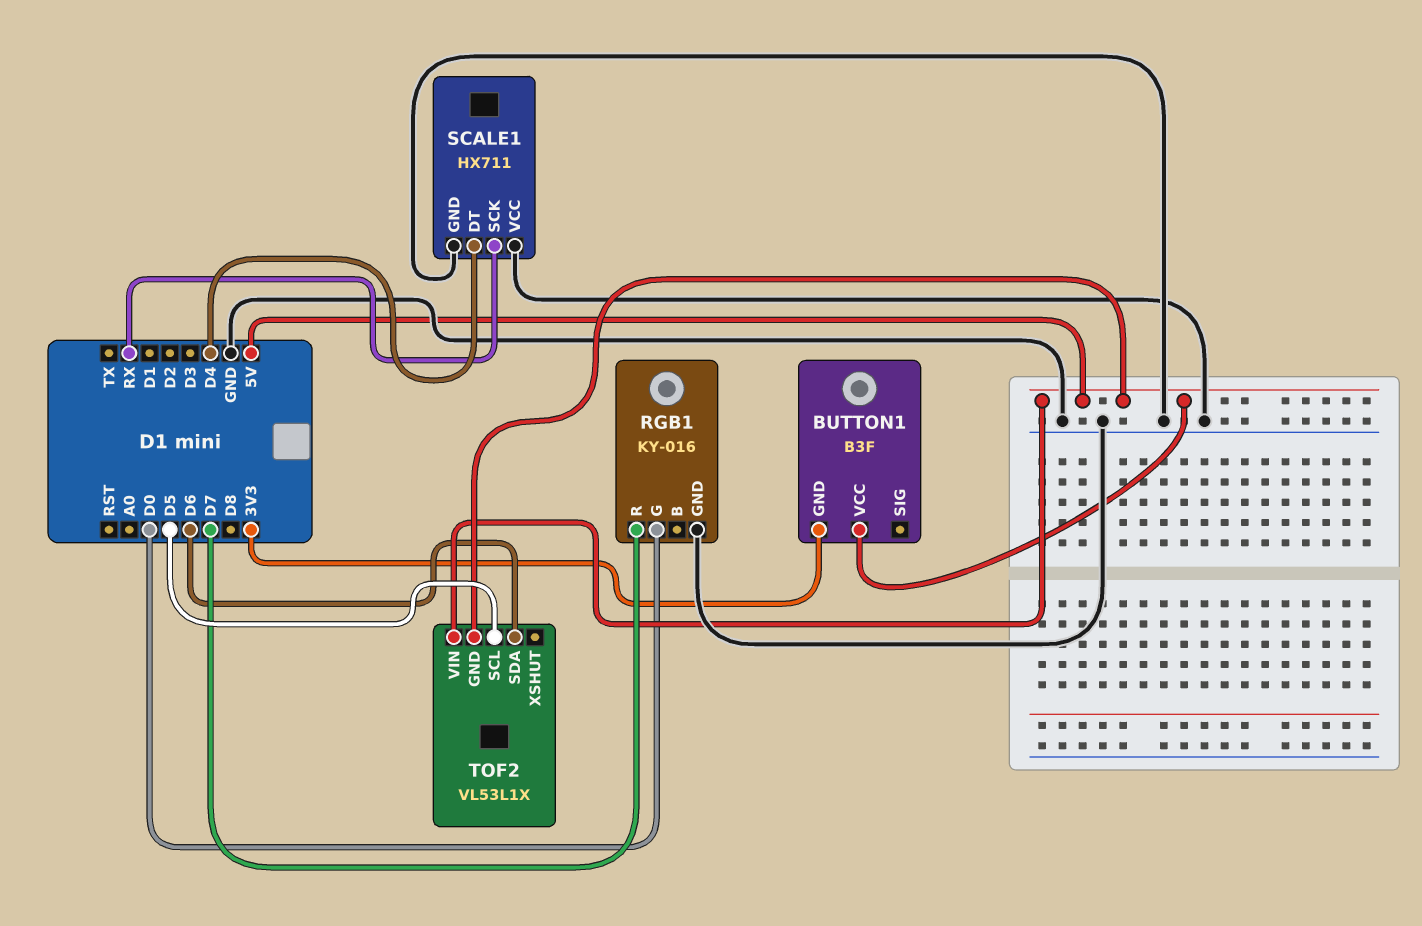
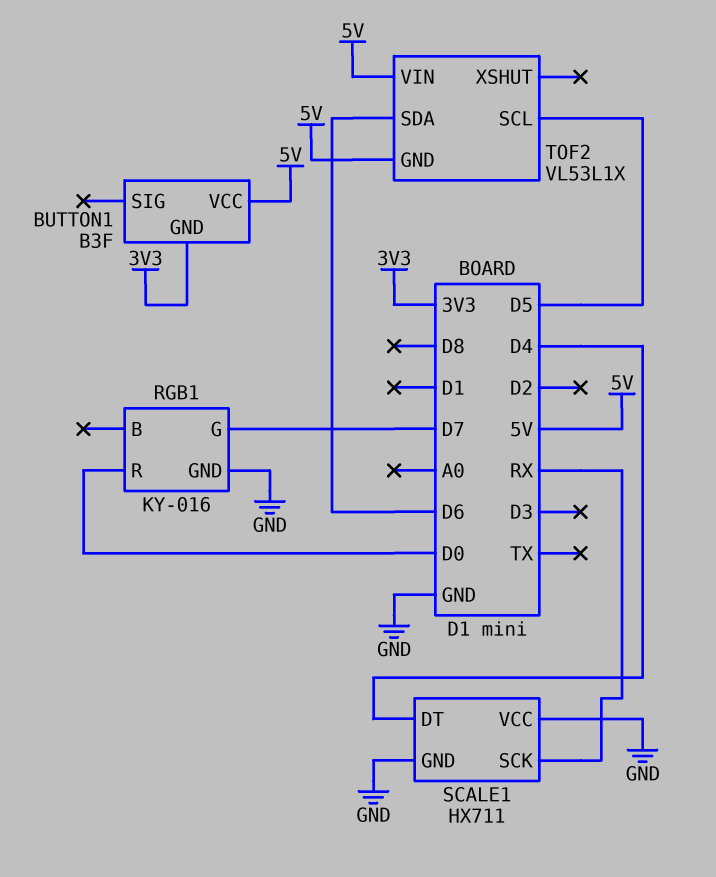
RGB1 pin G: D0 -> D7
RGB1 pin R: D7 -> D0

